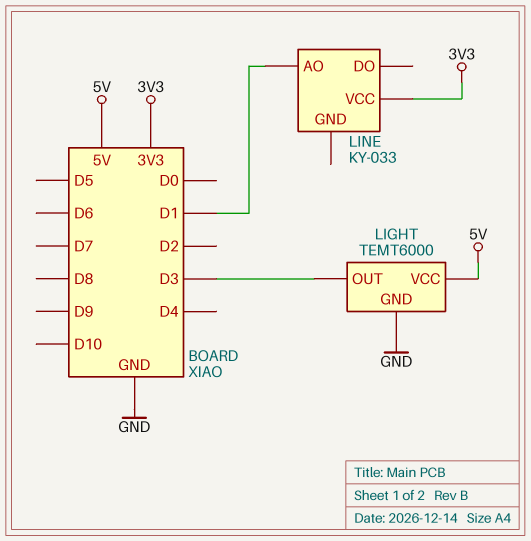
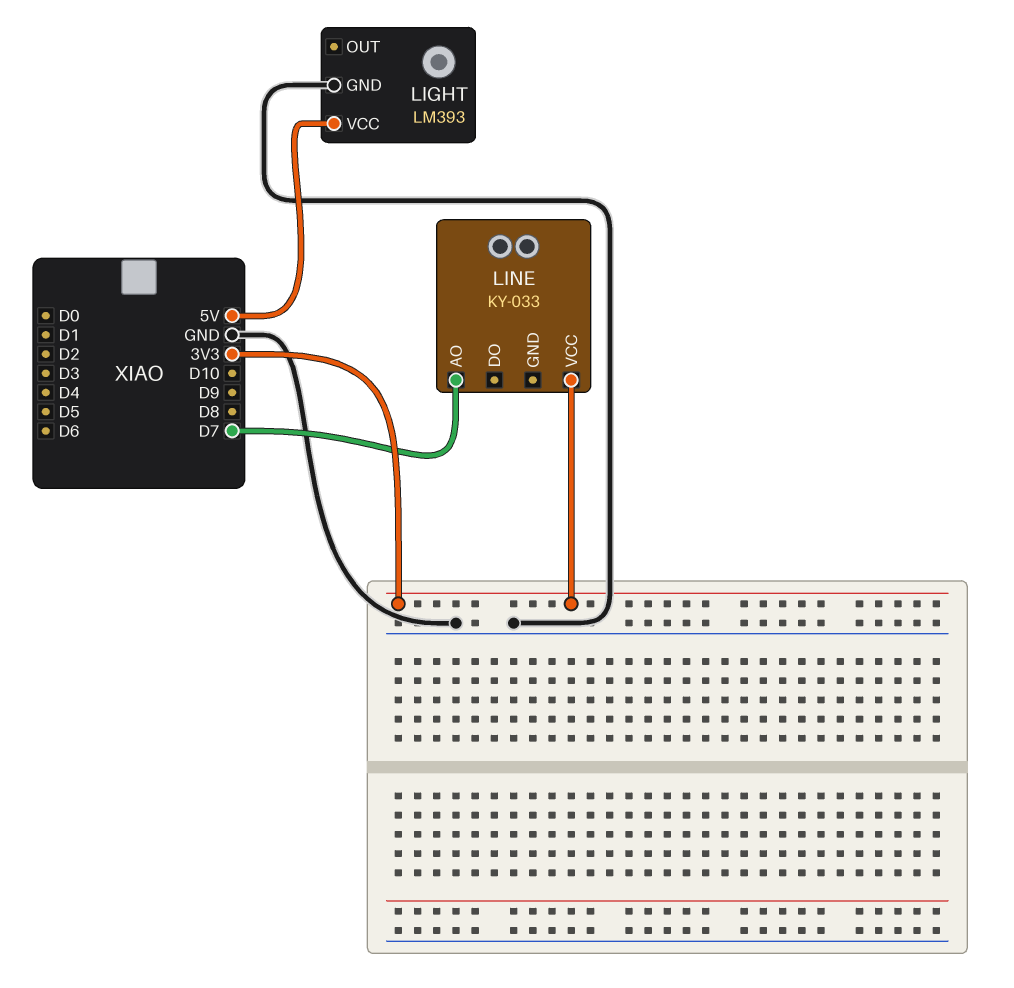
LIGHT: TEMT6000 -> LM393
LIGHT pin OUT: D3 -> none
LINE pin AO: D1 -> D7

